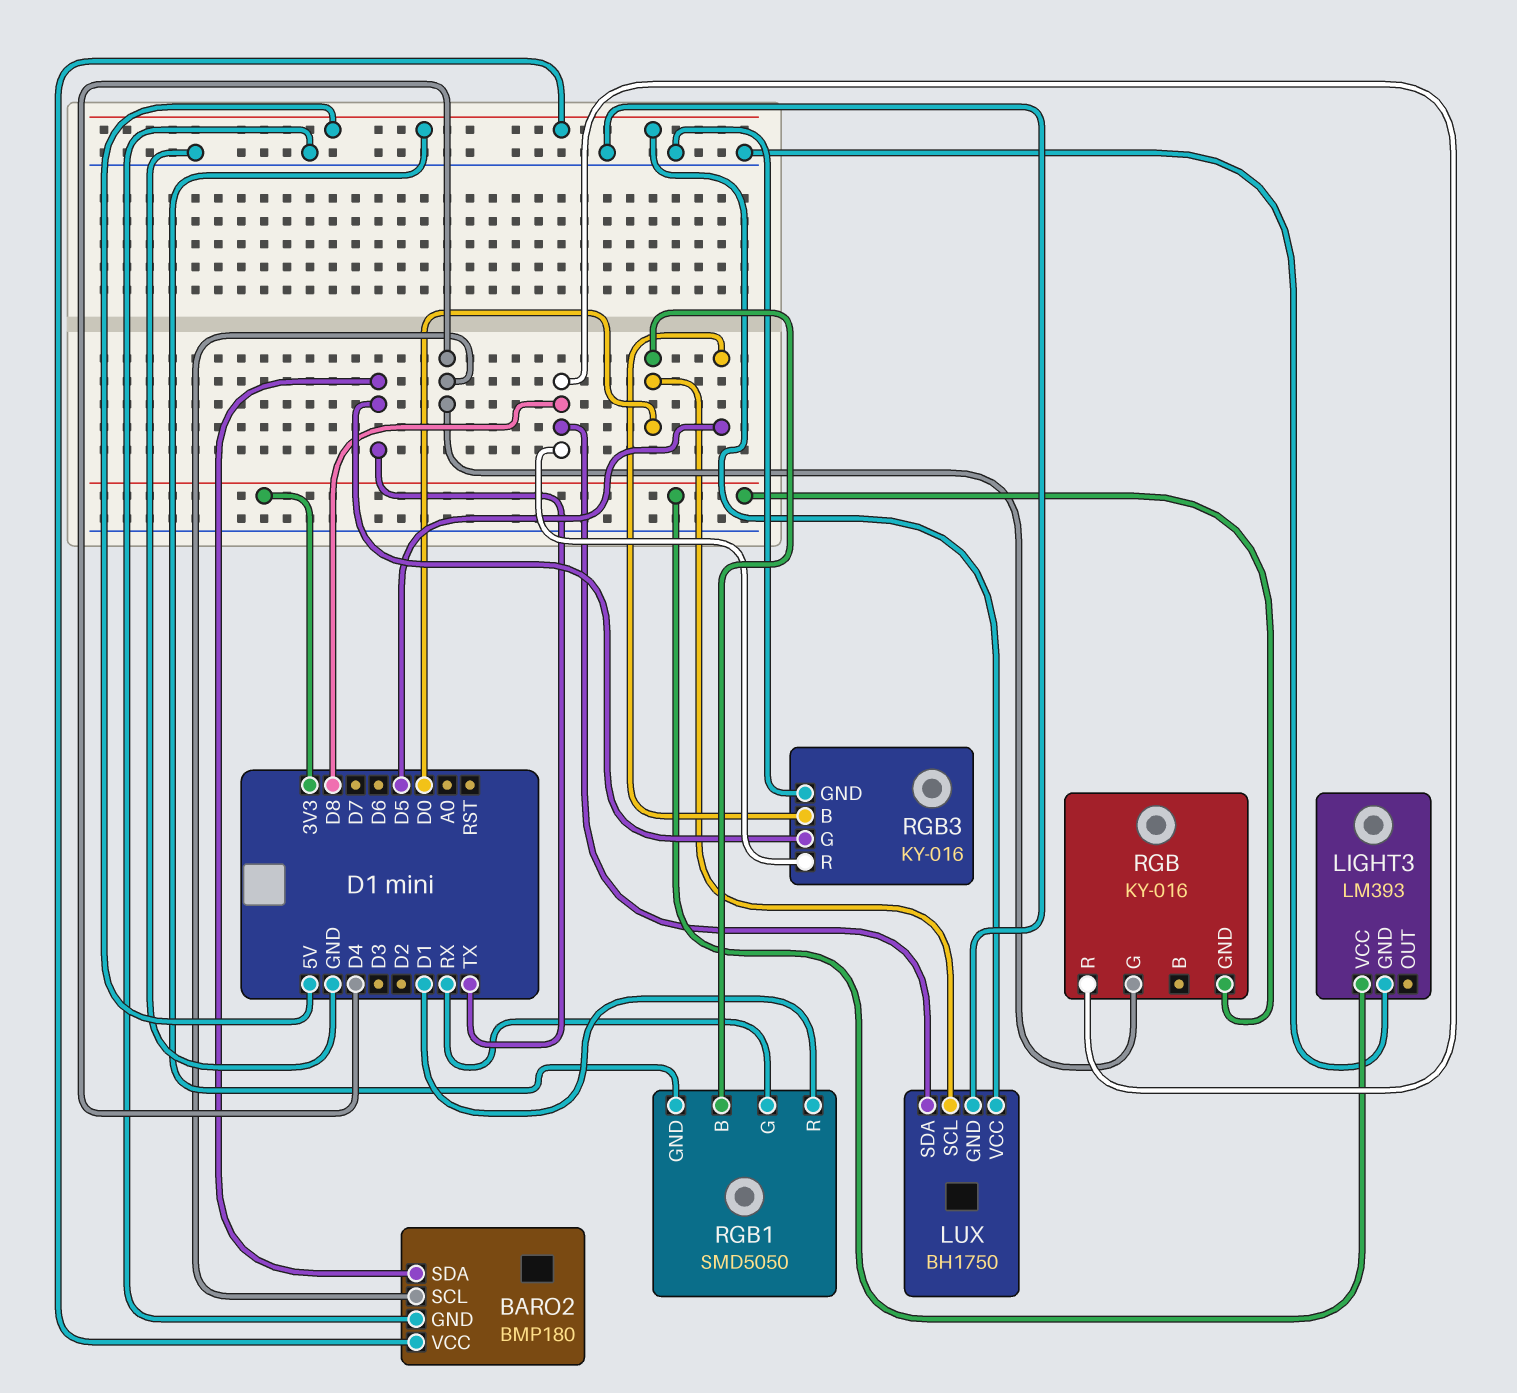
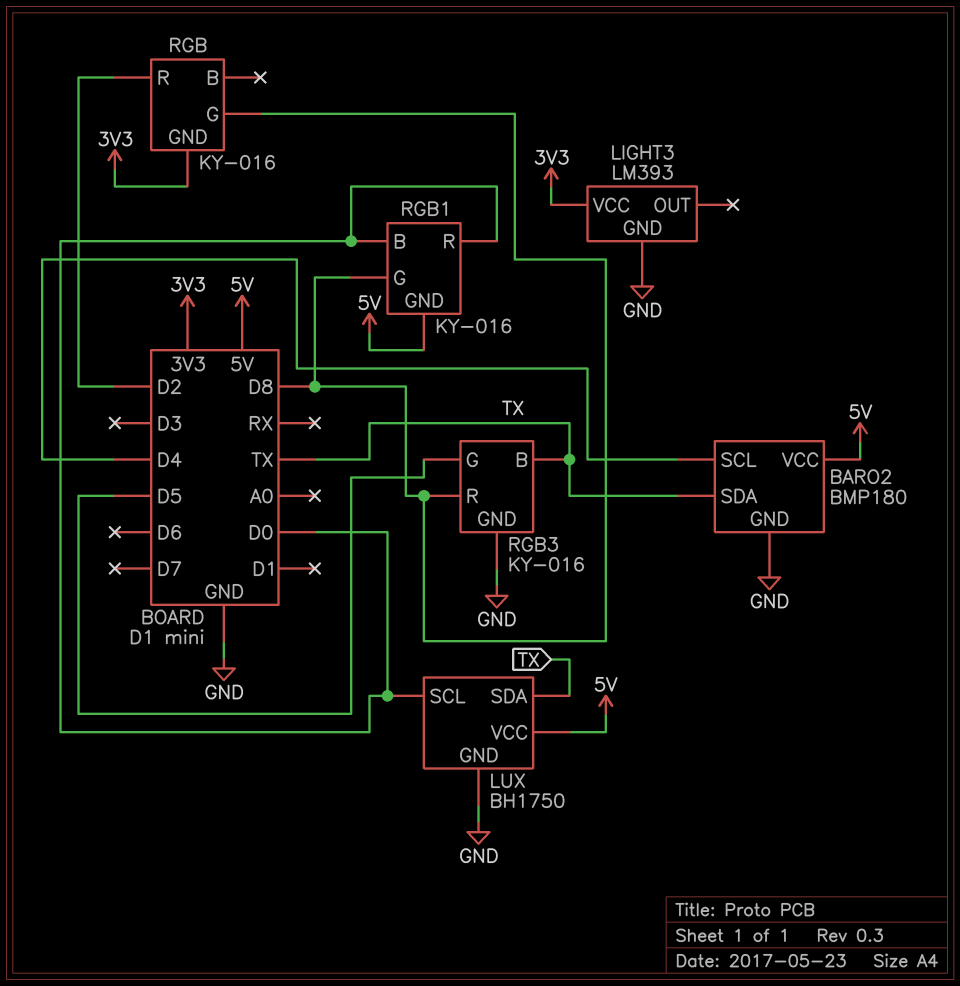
LUX pin SDA: D8 -> TX
RGB pin G: D4 -> D8
RGB pin R: D8 -> D2
RGB1: SMD5050 -> KY-016
RGB1 pin G: RX -> D8
RGB1 pin R: D1 -> D0
RGB3 pin B: D5 -> TX
RGB3 pin G: TX -> D5

